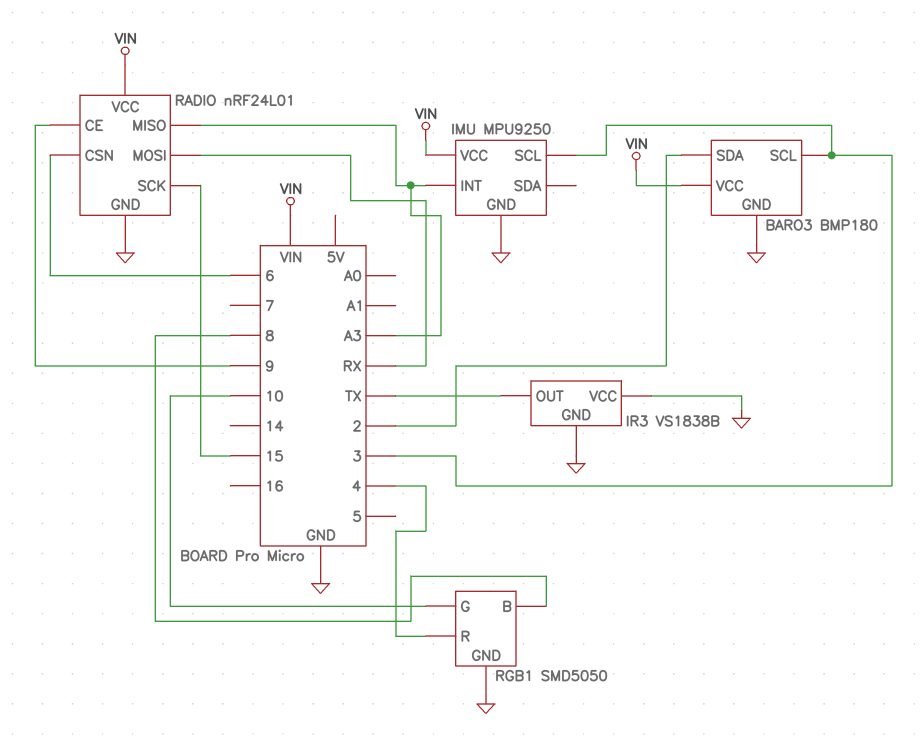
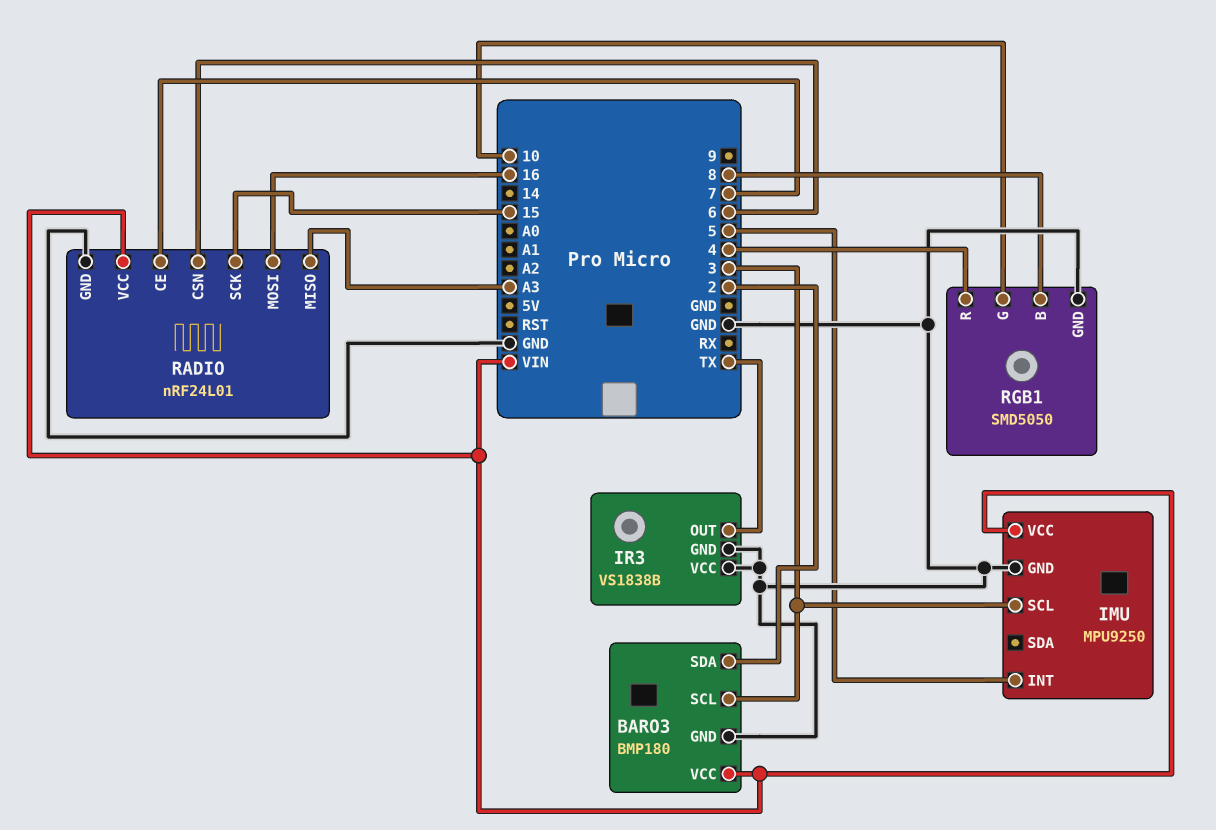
IMU pin INT: A3 -> 5
RADIO pin CE: 9 -> 7
RADIO pin MOSI: RX -> 16

